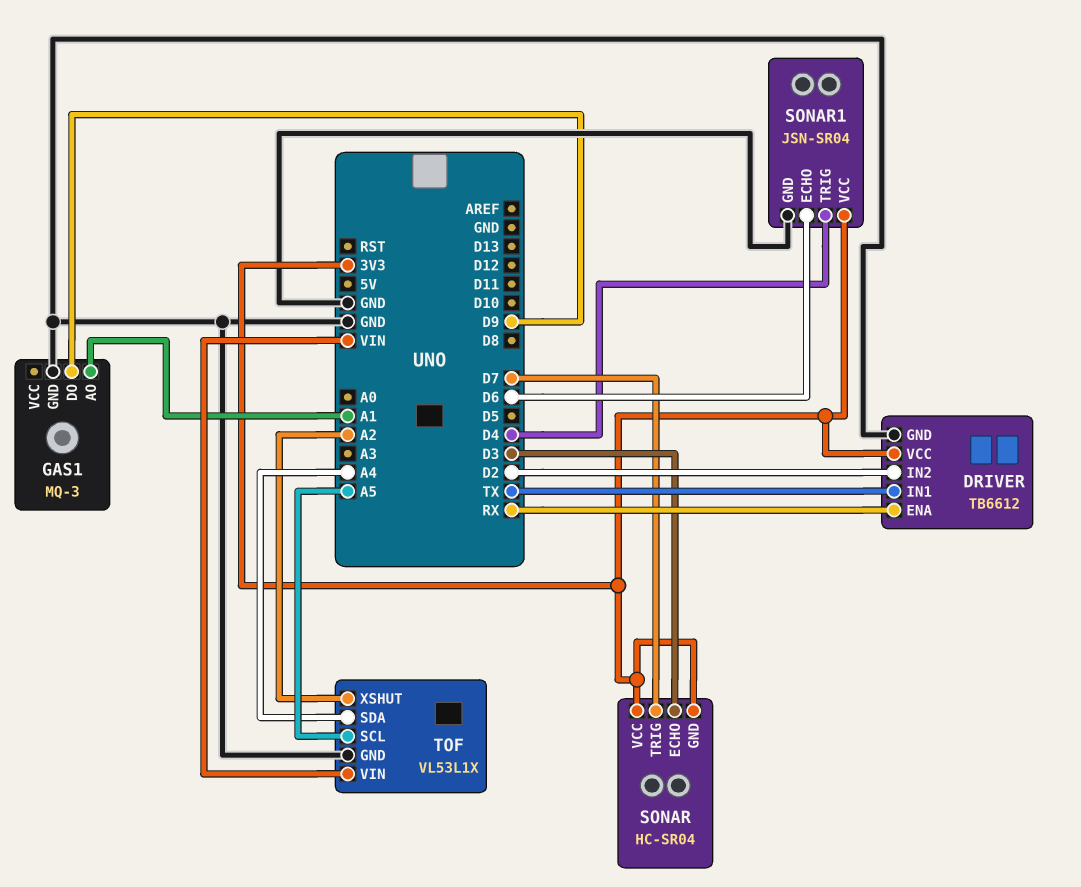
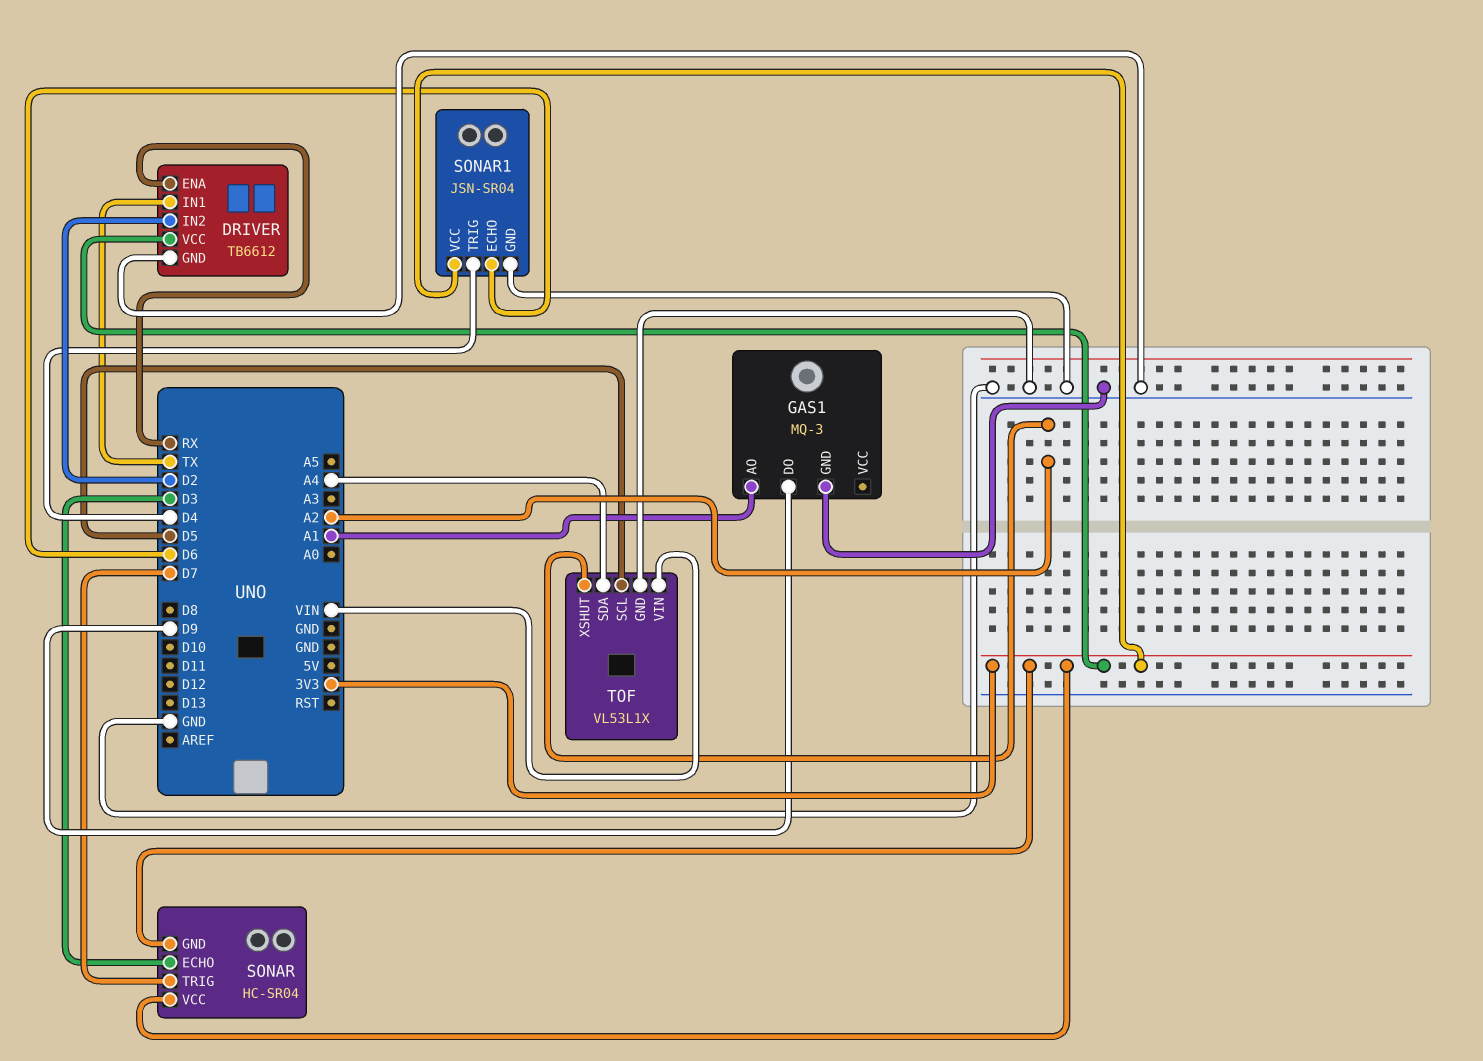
TOF pin SCL: A5 -> D5

